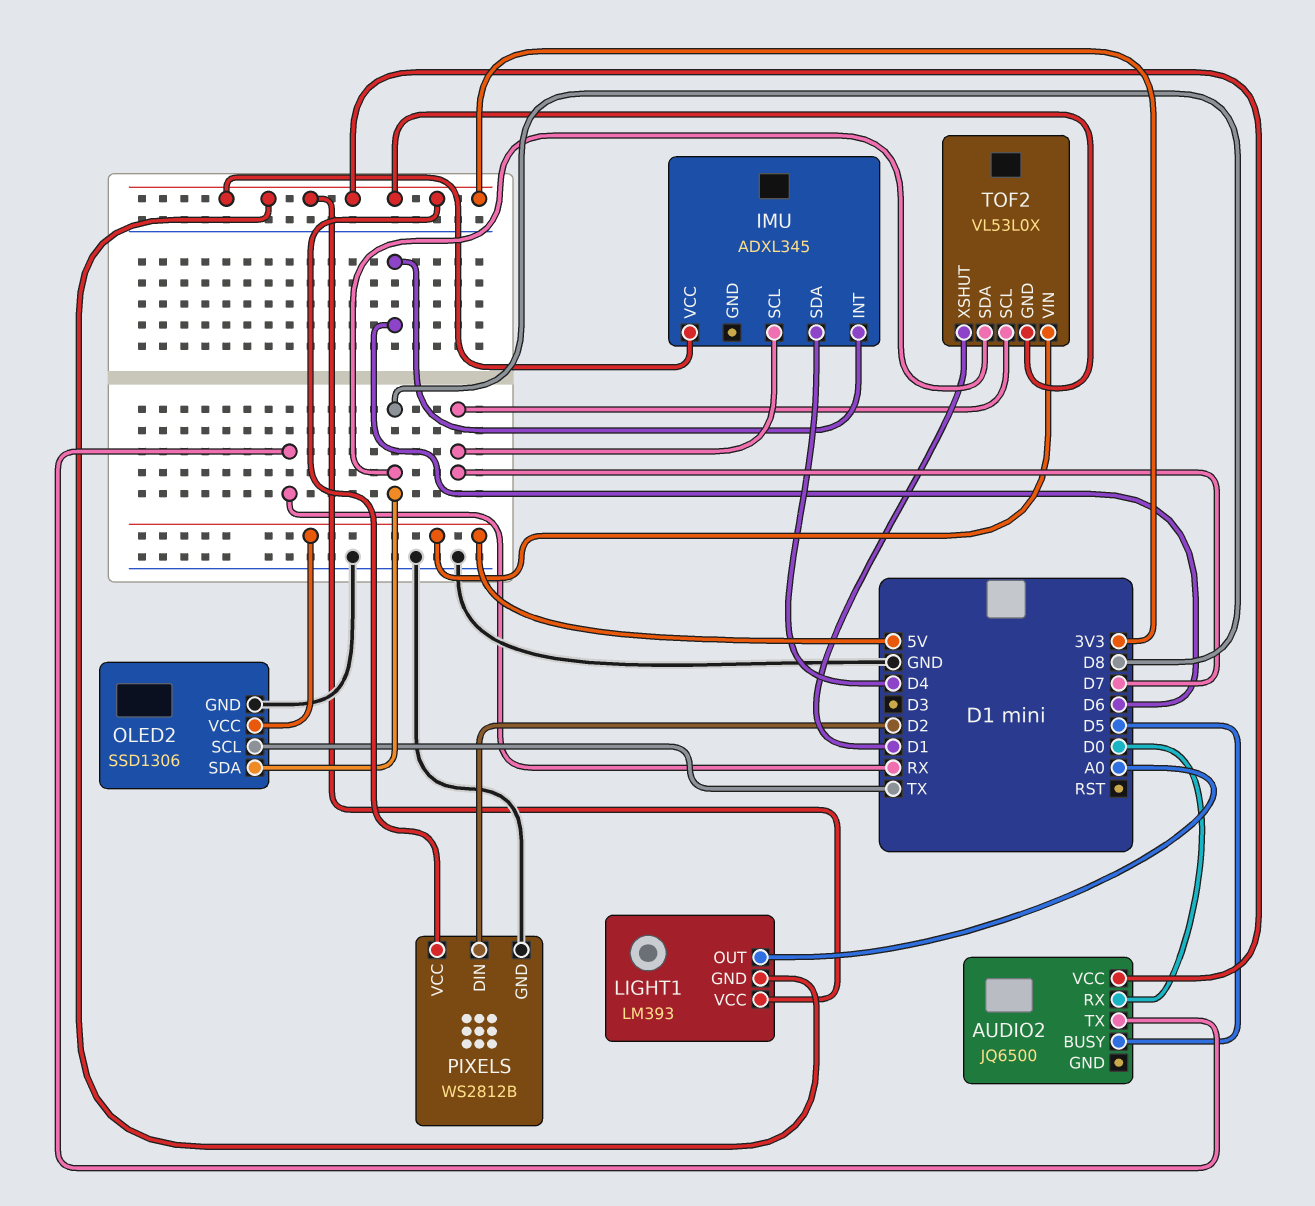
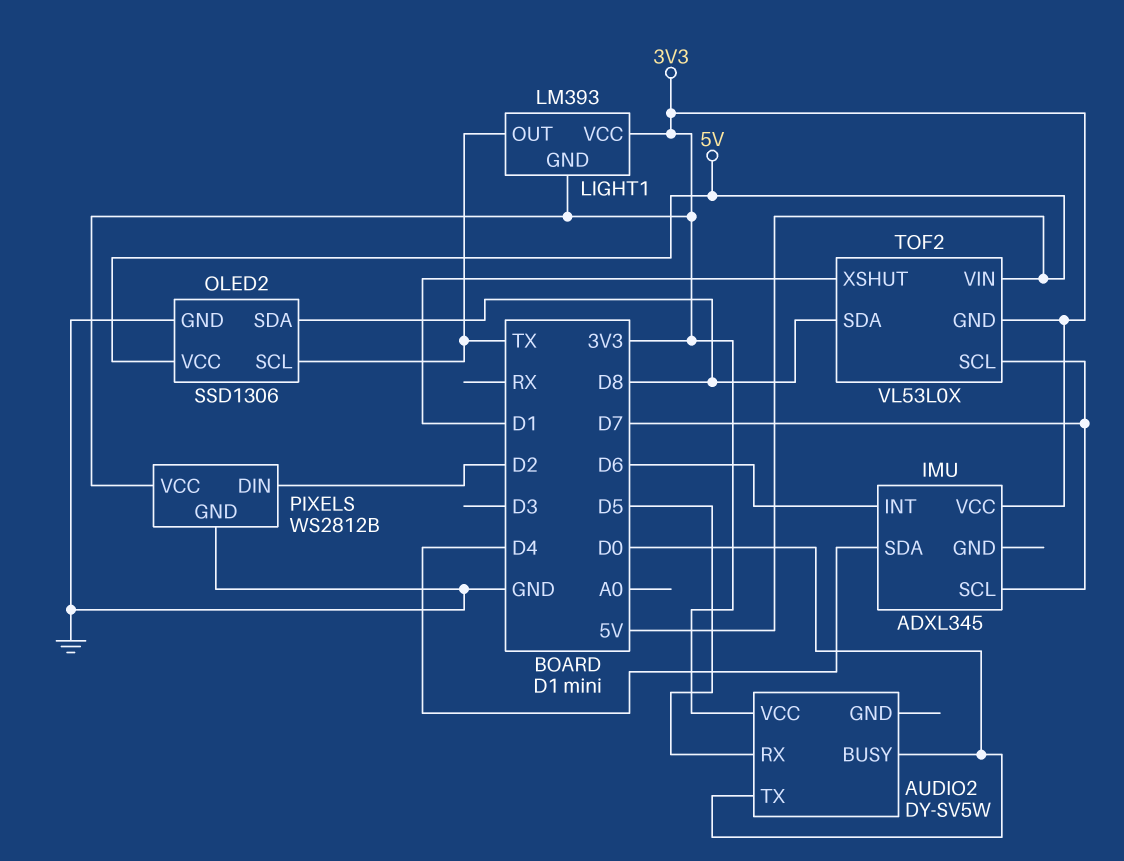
AUDIO2: JQ6500 -> DY-SV5W
AUDIO2 pin BUSY: D5 -> D0
AUDIO2 pin RX: D0 -> D5
AUDIO2 pin TX: RX -> D0
LIGHT1 pin OUT: A0 -> TX

